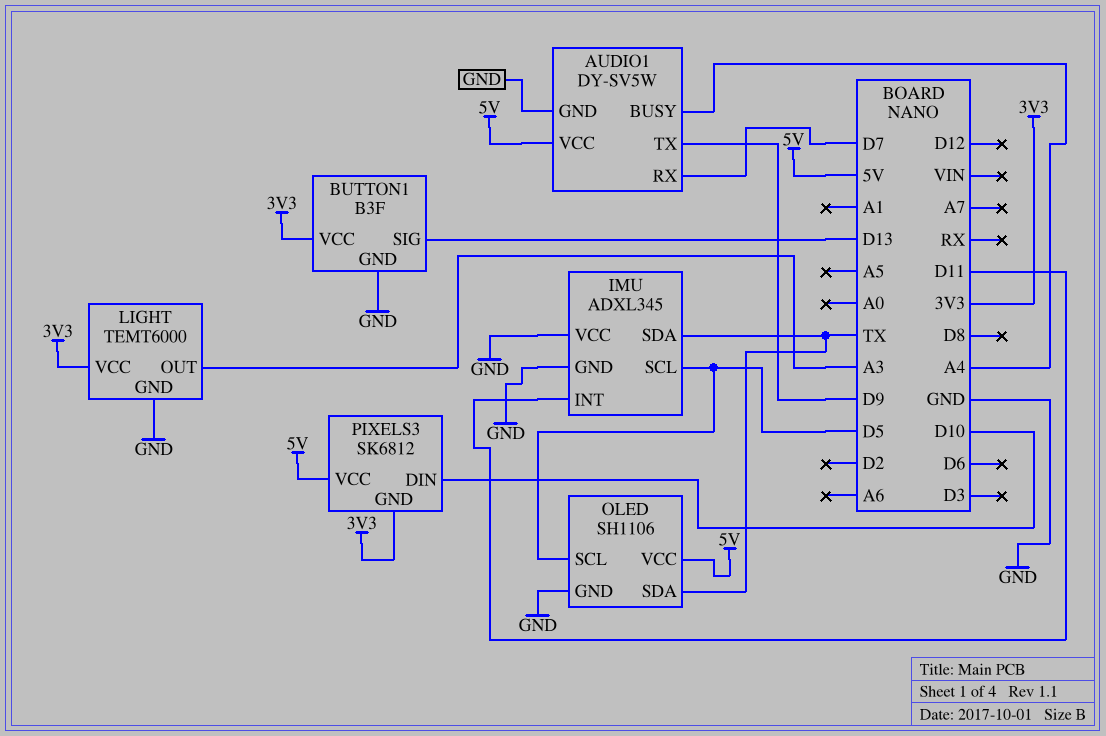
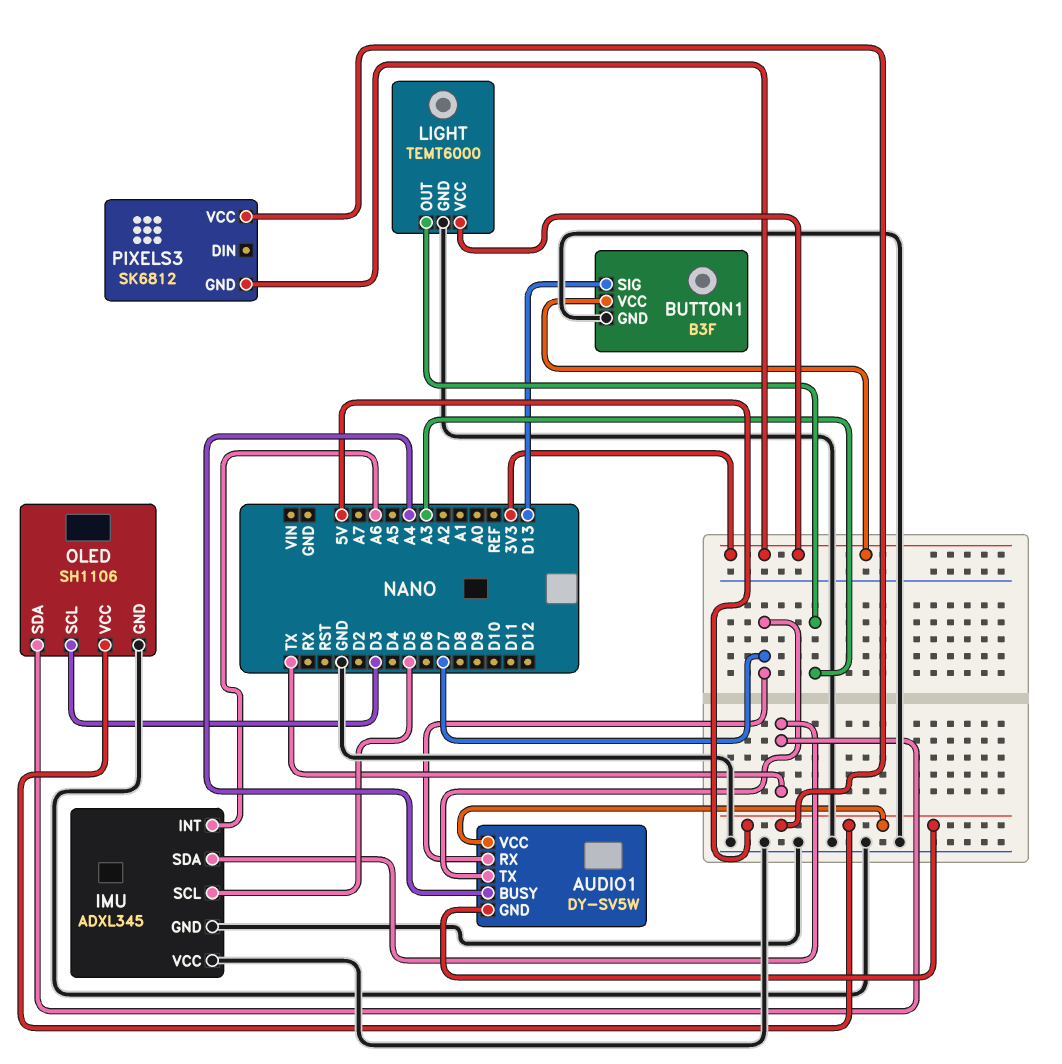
AUDIO1 pin GND: GND -> 5V
AUDIO1 pin TX: D9 -> D7
IMU pin INT: D11 -> A6
OLED pin SCL: D5 -> D3
PIXELS3 pin DIN: D10 -> none

